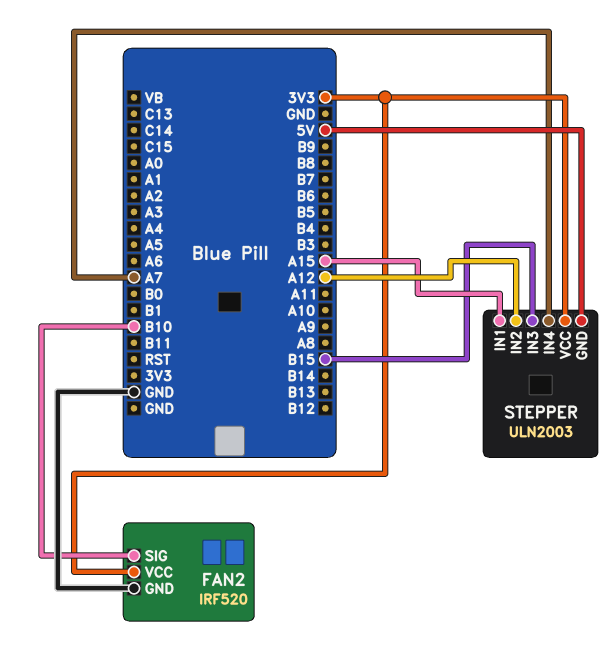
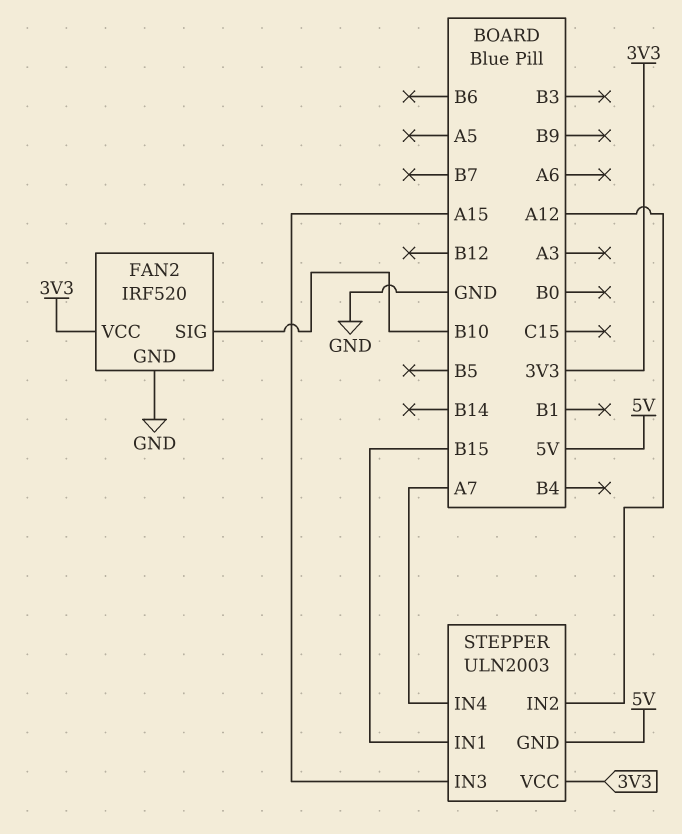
STEPPER pin IN1: A15 -> B15
STEPPER pin IN3: B15 -> A15

